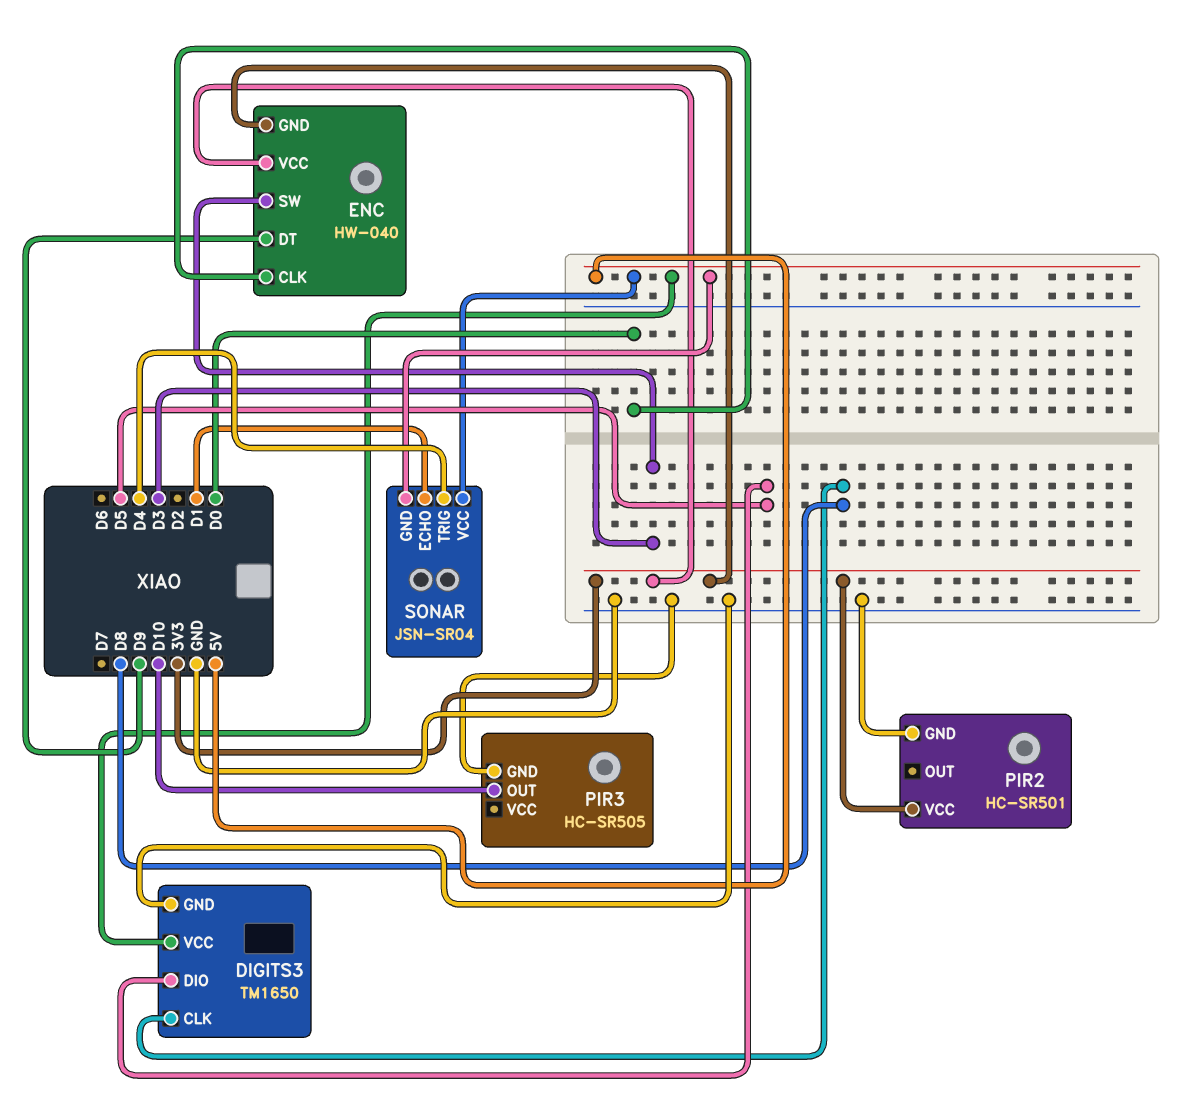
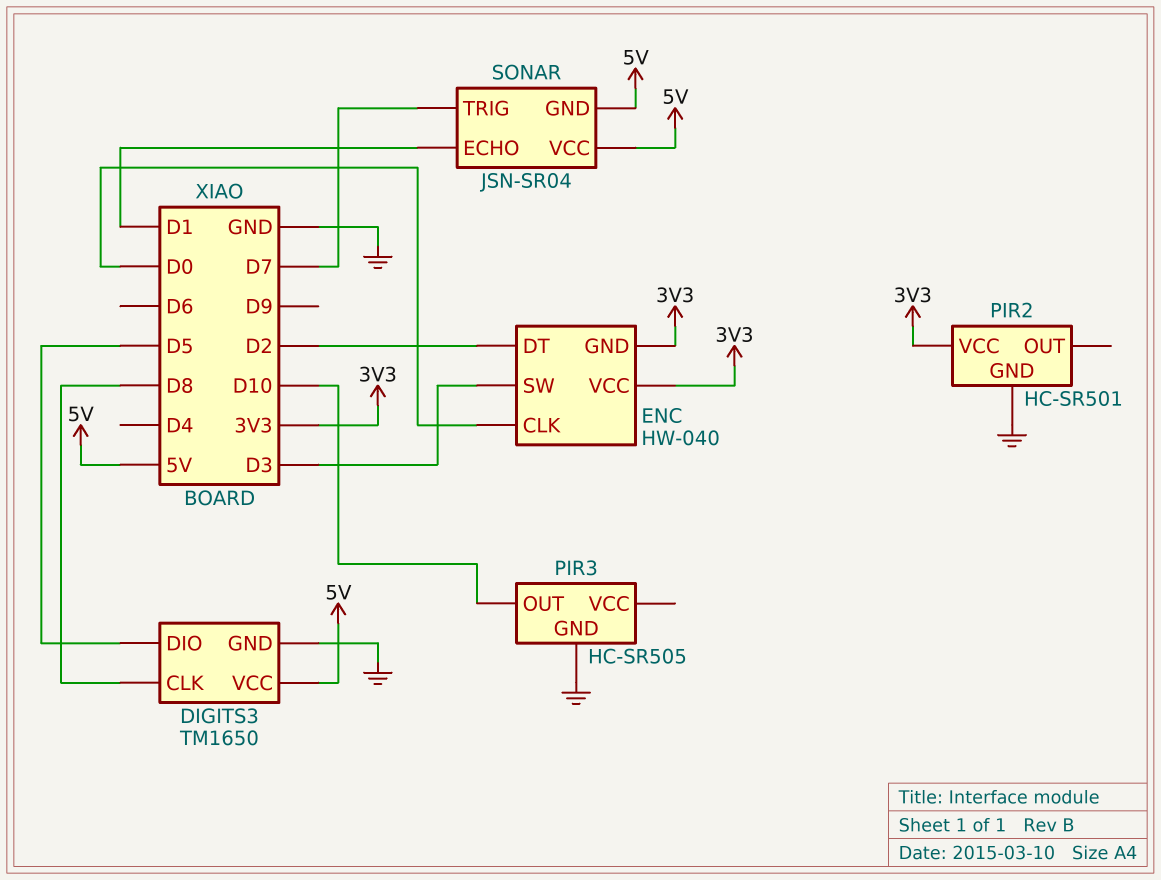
ENC pin DT: D9 -> D2
SONAR pin TRIG: D4 -> D7

